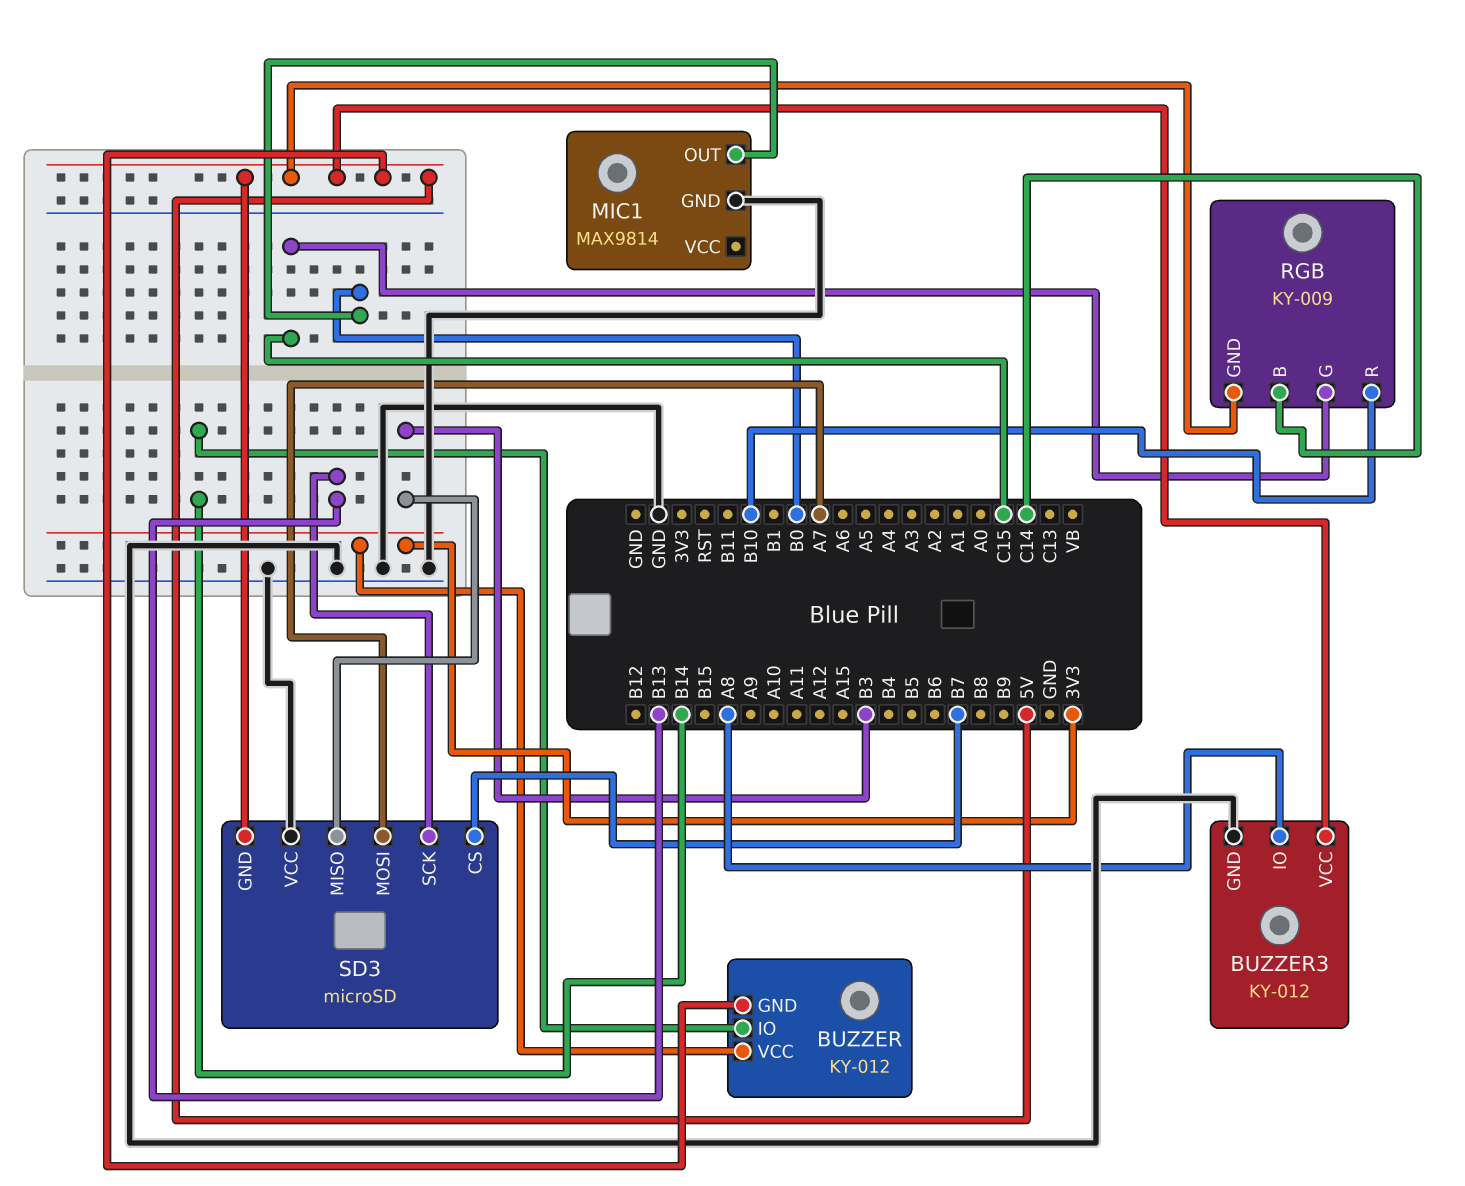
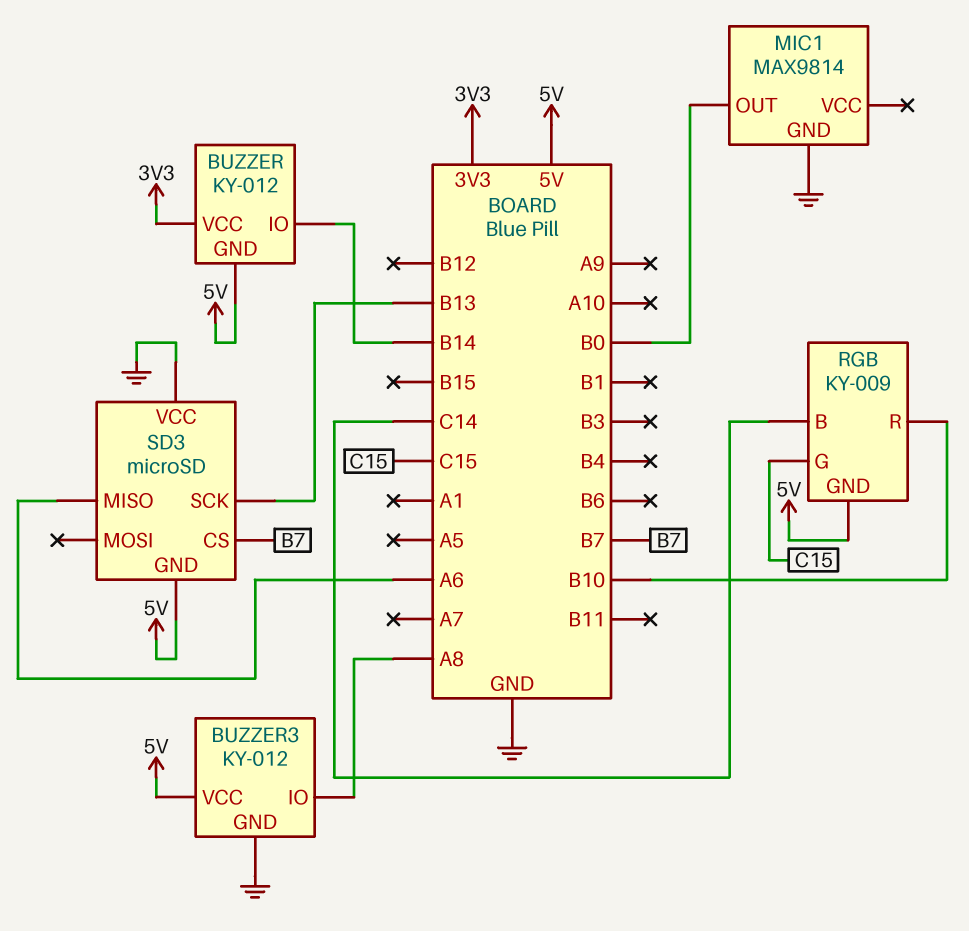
SD3 pin MISO: B3 -> A6
SD3 pin MOSI: A7 -> none

